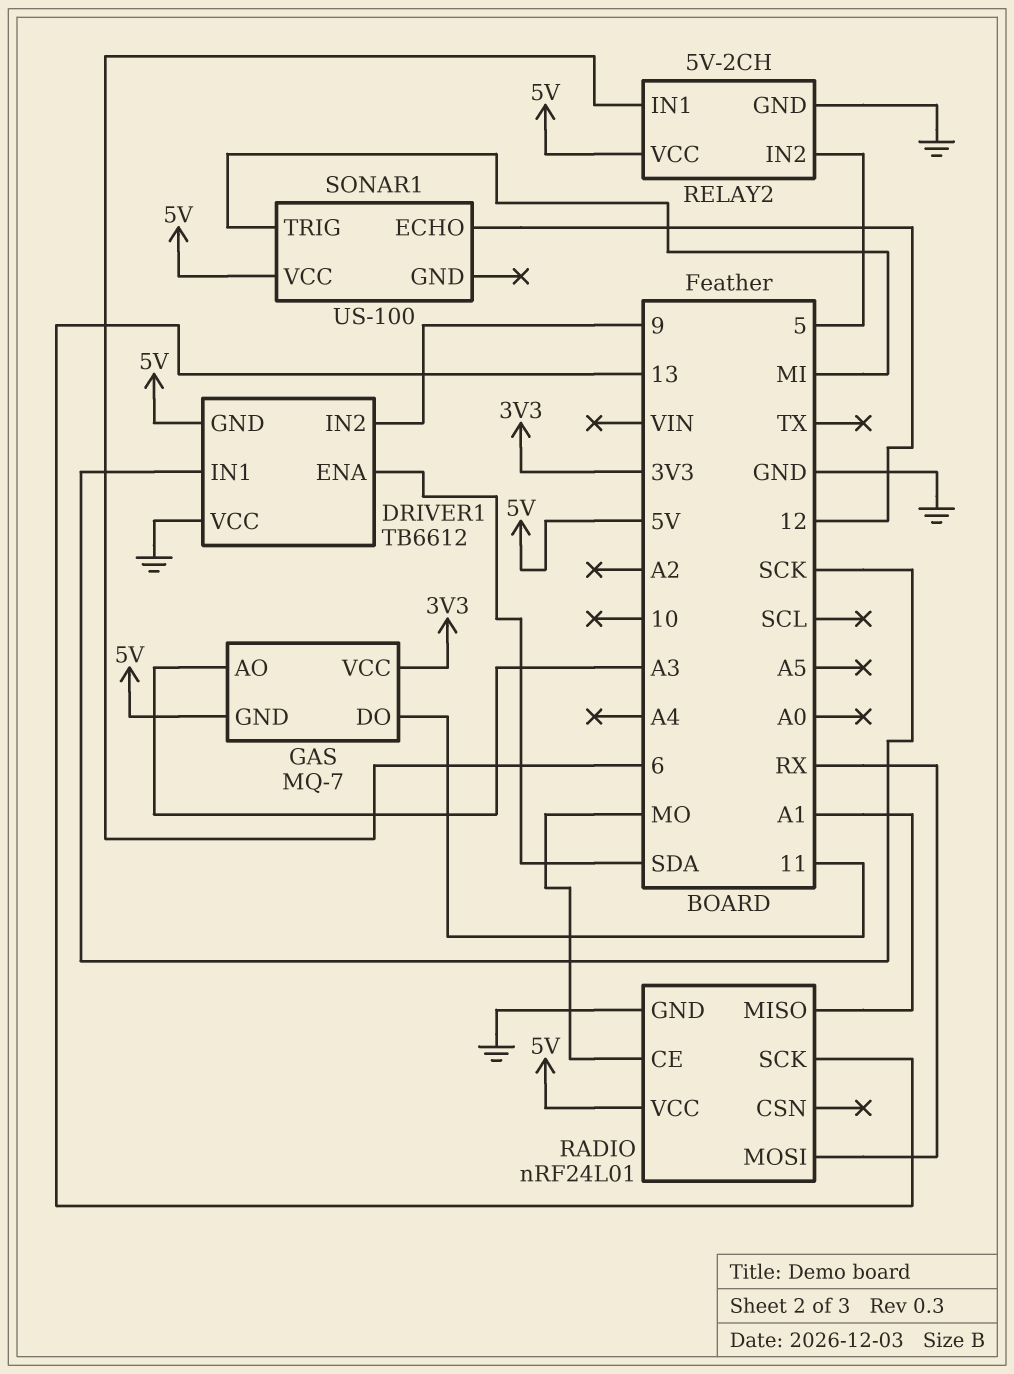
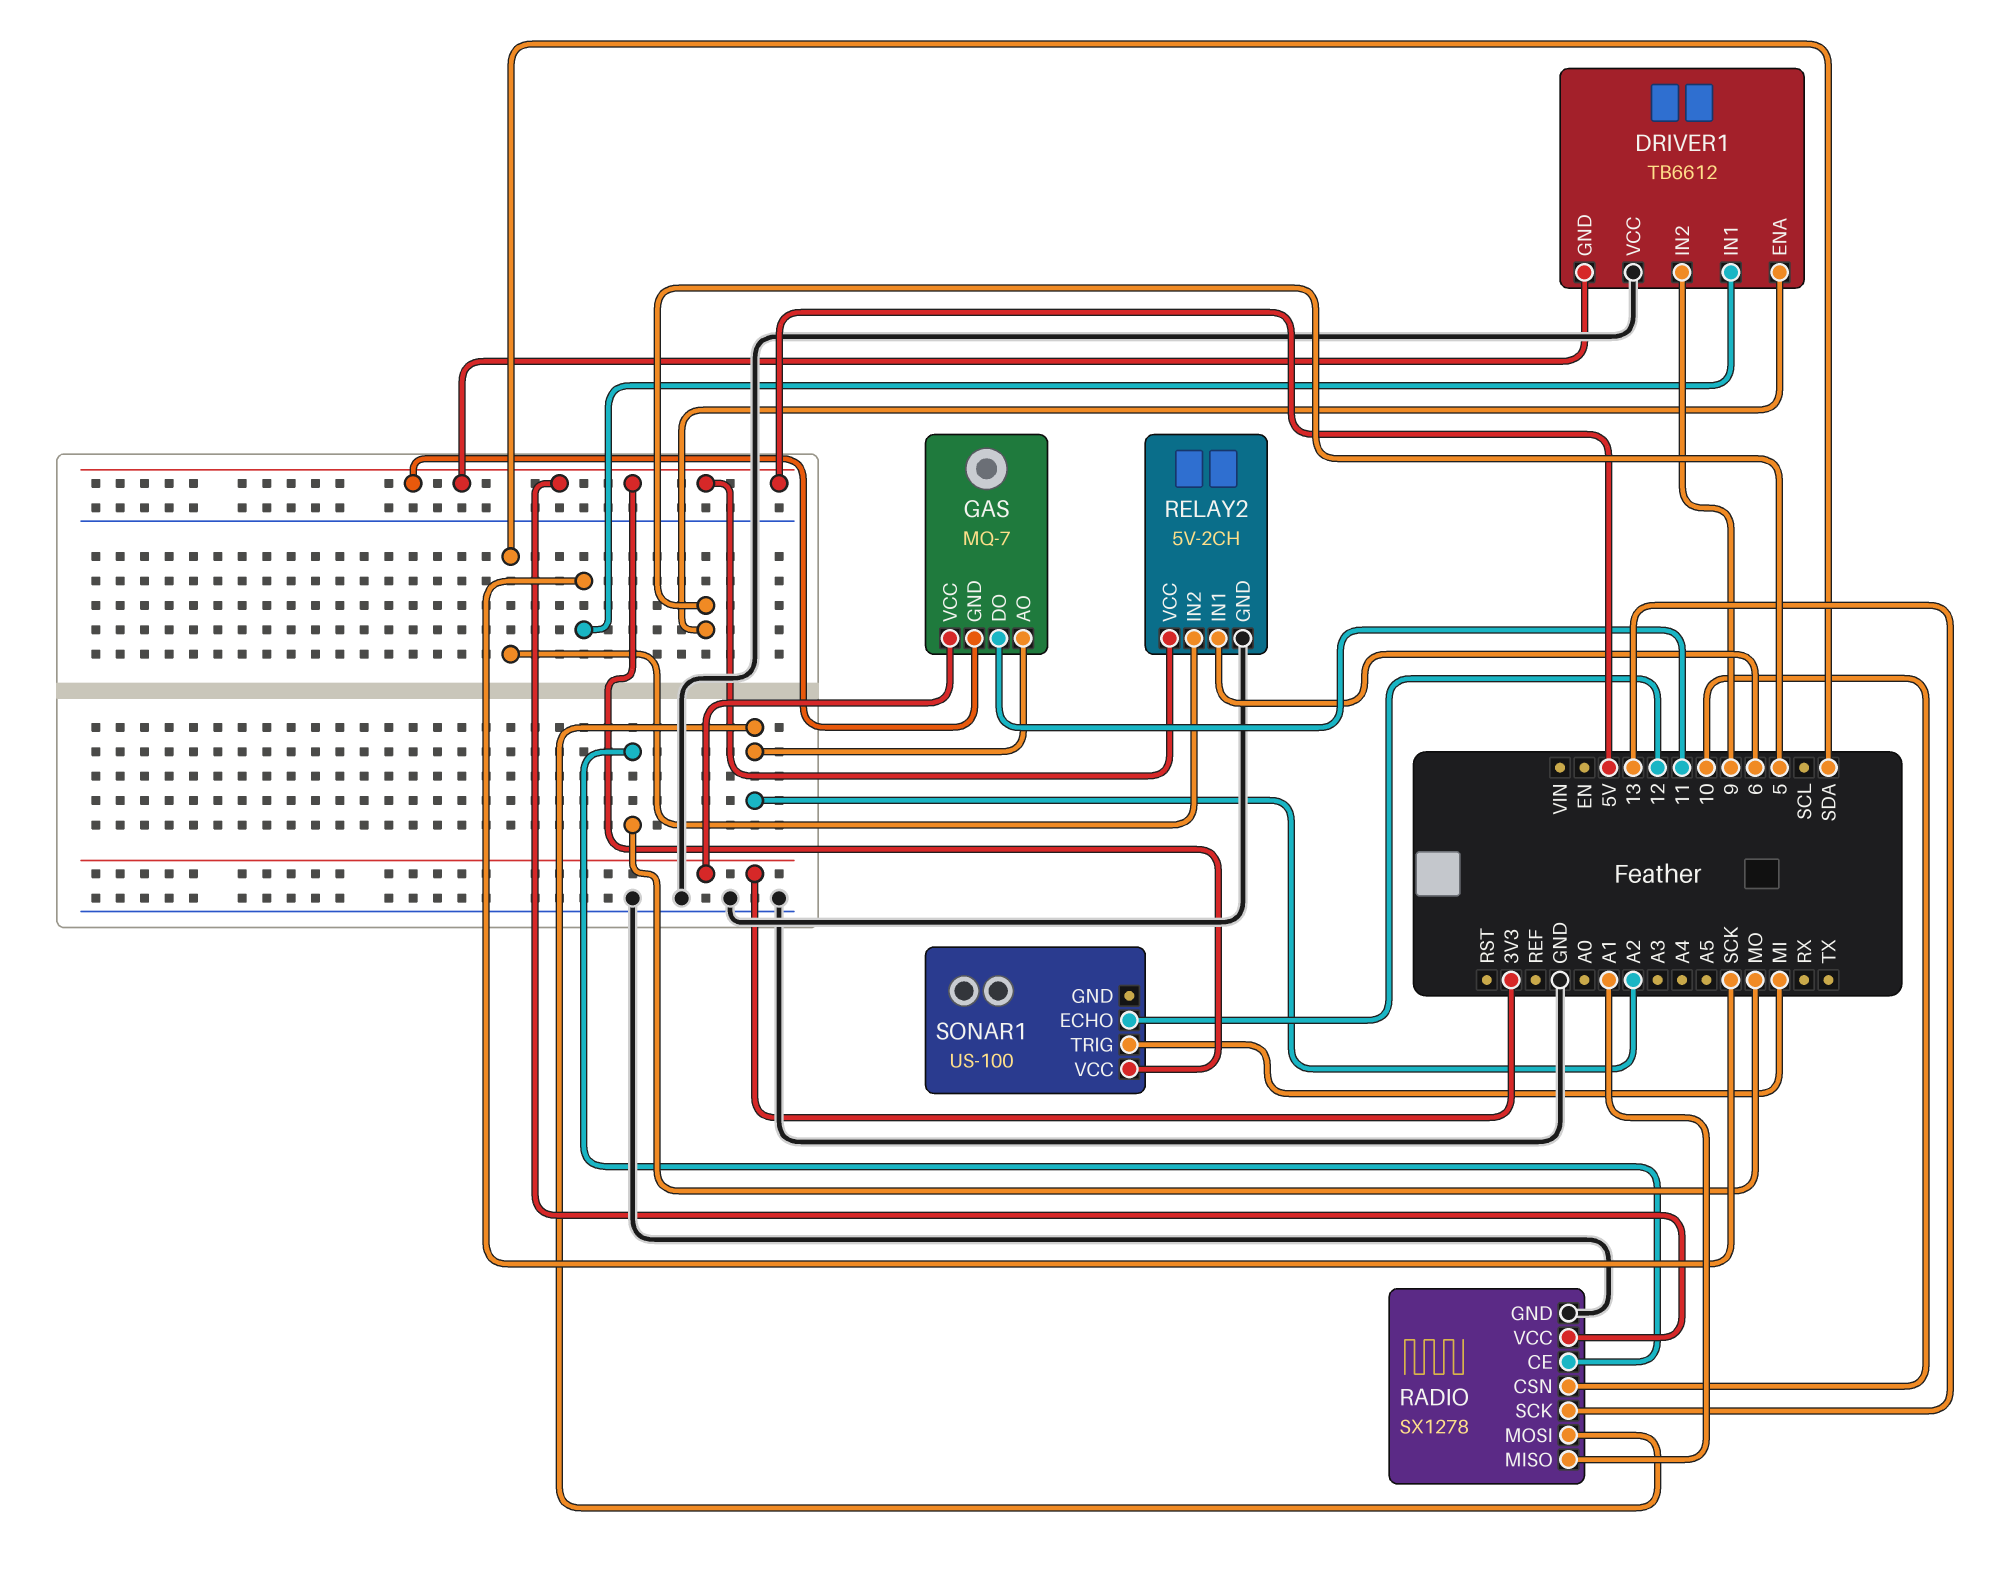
DRIVER1 pin ENA: SDA -> 5
GAS pin AO: A3 -> A2
RADIO: nRF24L01 -> SX1278
RADIO pin CSN: none -> 10
RADIO pin MOSI: RX -> A2
RELAY2 pin IN2: 5 -> SDA

